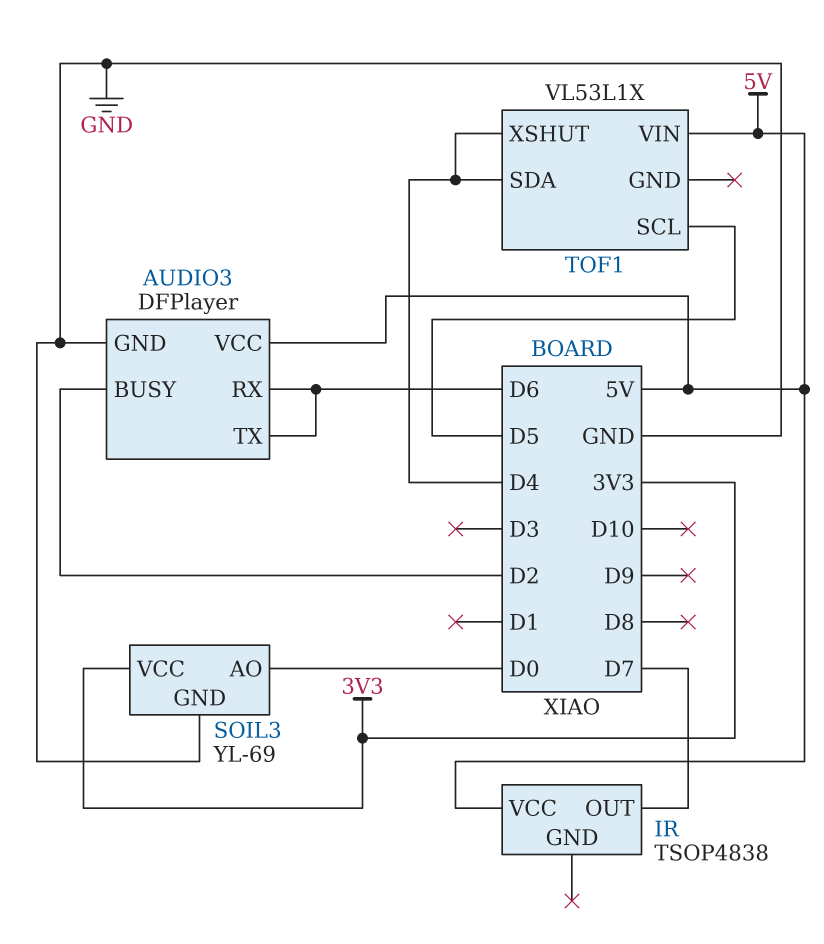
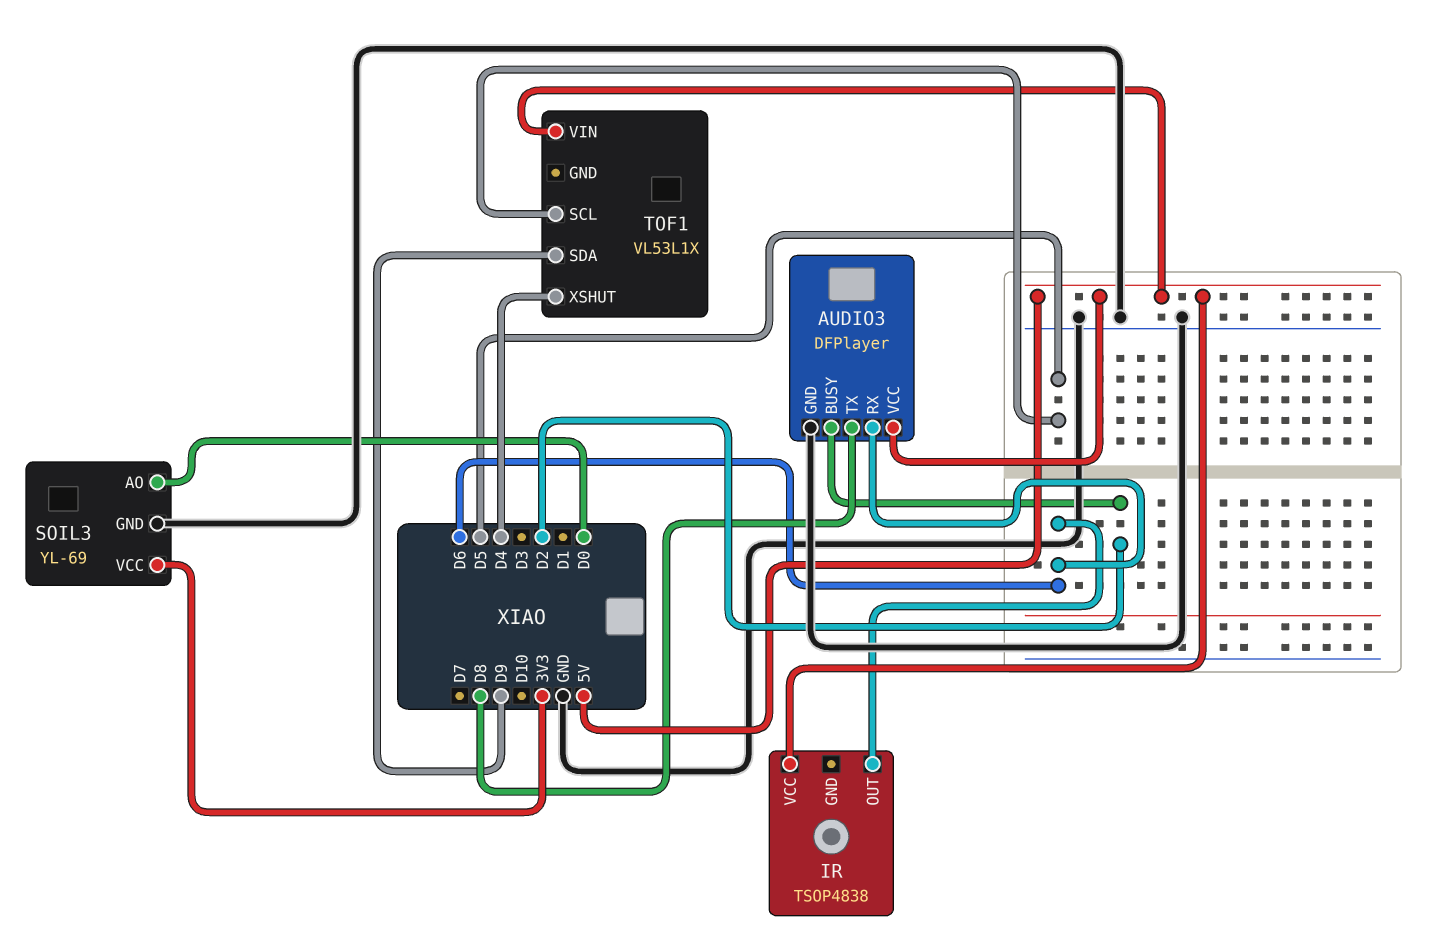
AUDIO3 pin TX: D6 -> D8
IR pin OUT: D7 -> D6
TOF1 pin SDA: D4 -> D9

